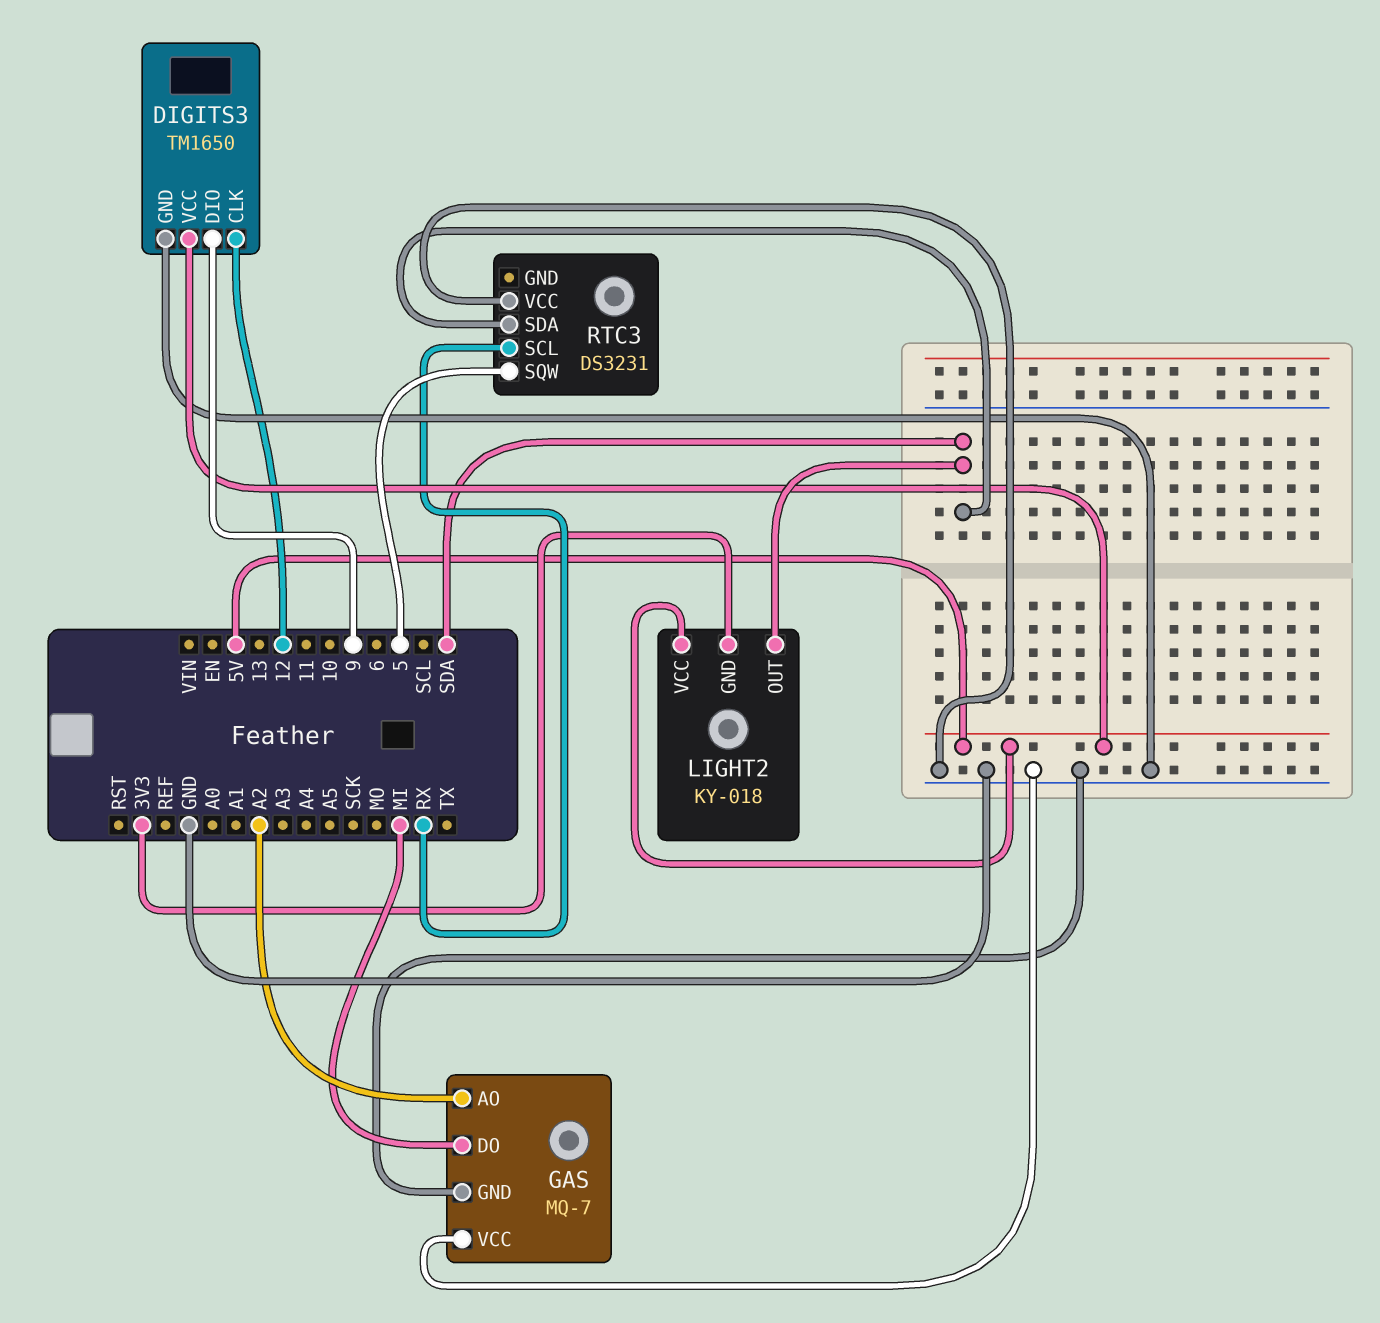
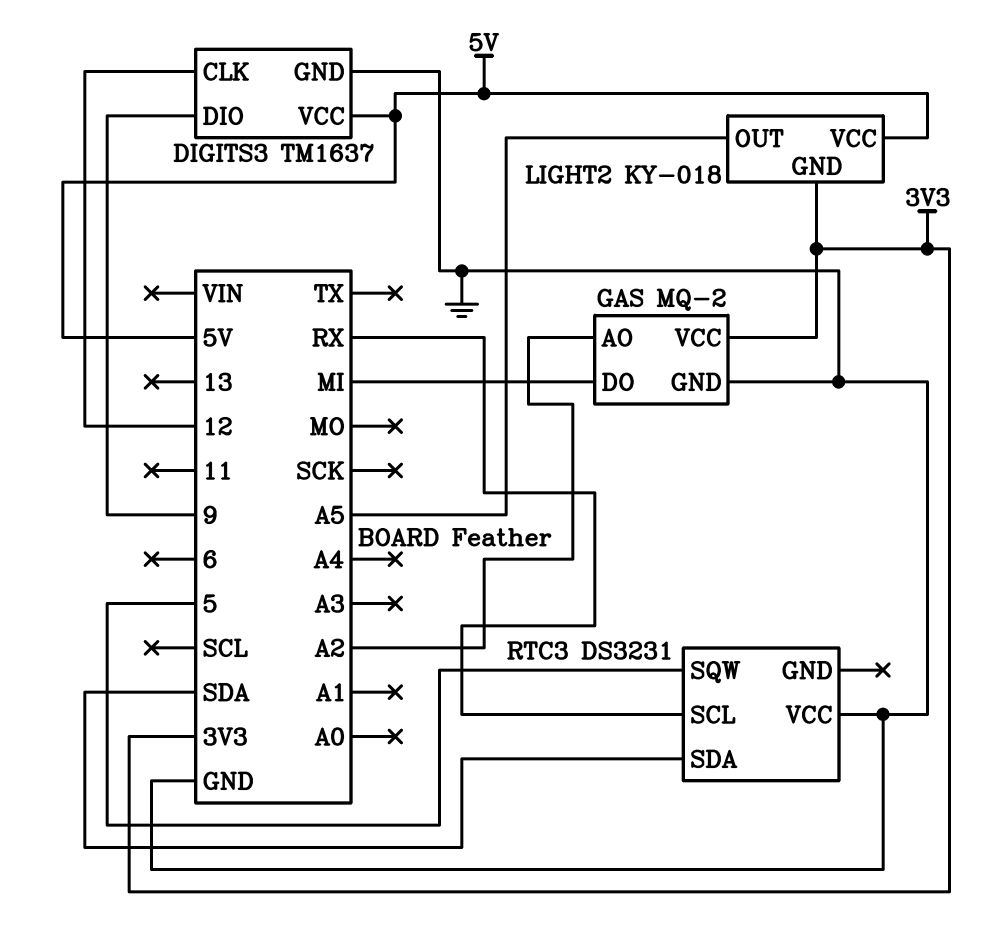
DIGITS3: TM1650 -> TM1637
GAS: MQ-7 -> MQ-2
GAS pin VCC: GND -> 3V3
LIGHT2 pin OUT: SDA -> A5

